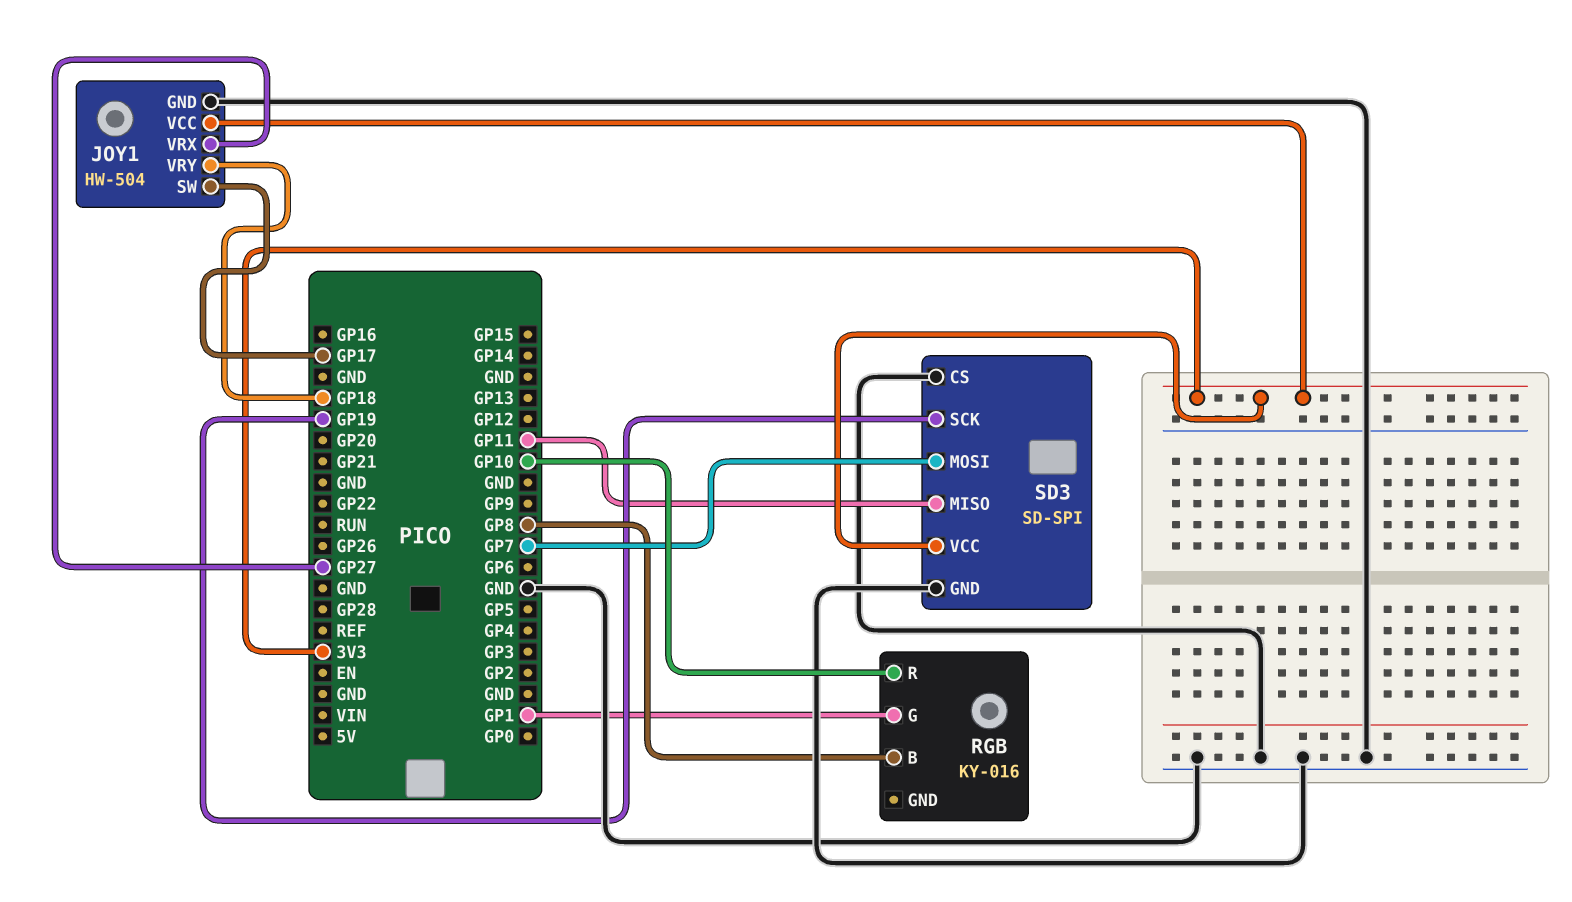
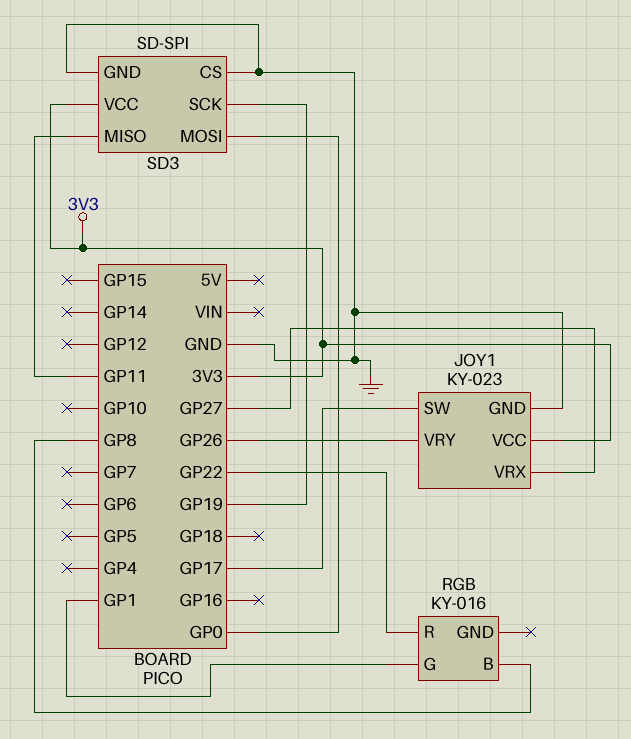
JOY1: HW-504 -> KY-023
JOY1 pin VRY: GP18 -> GP26
RGB pin R: GP10 -> GP22
SD3 pin MOSI: GP7 -> GP0

